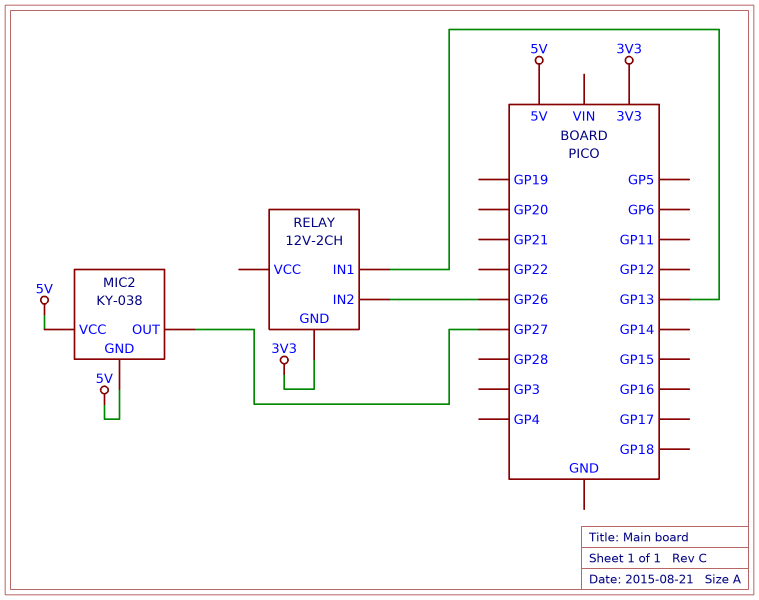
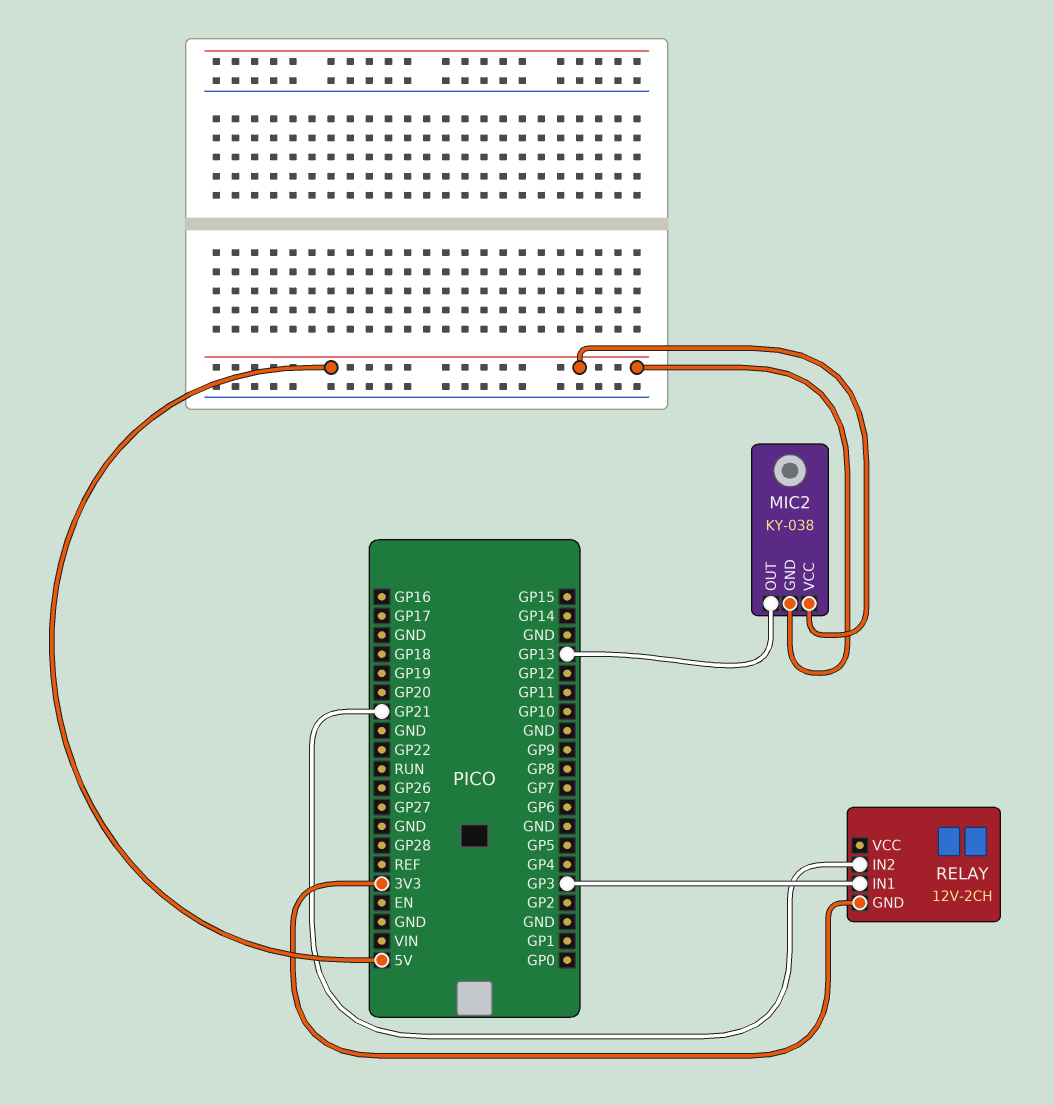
MIC2 pin OUT: GP27 -> GP13
RELAY pin IN1: GP13 -> GP3
RELAY pin IN2: GP26 -> GP21

